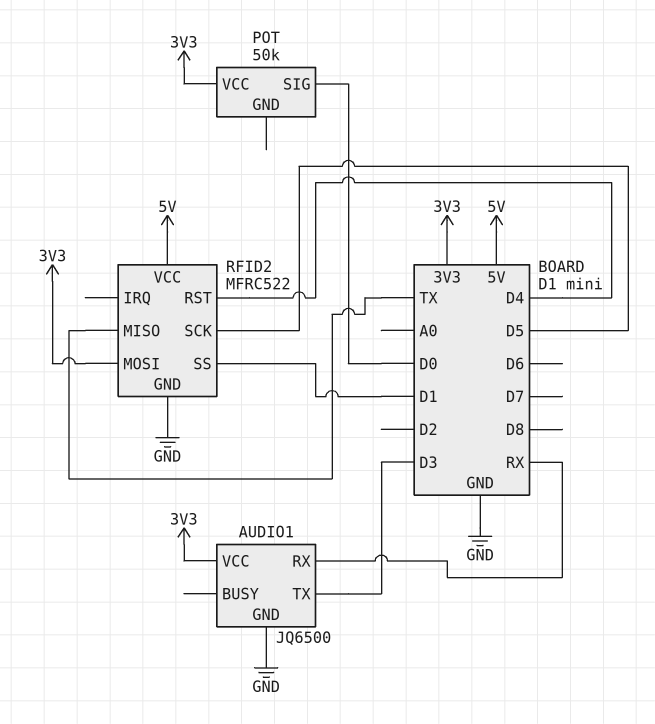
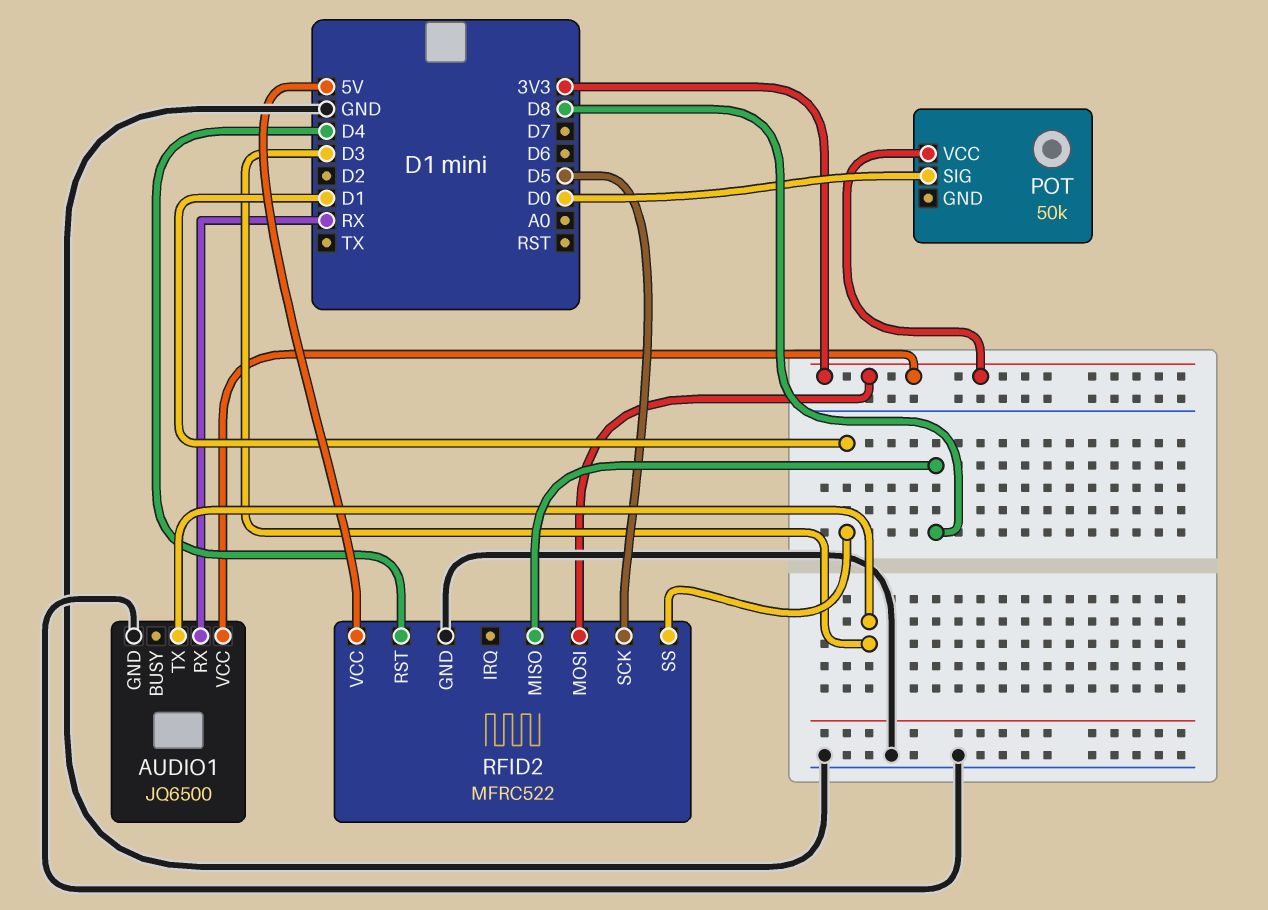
RFID2 pin MISO: TX -> D8

